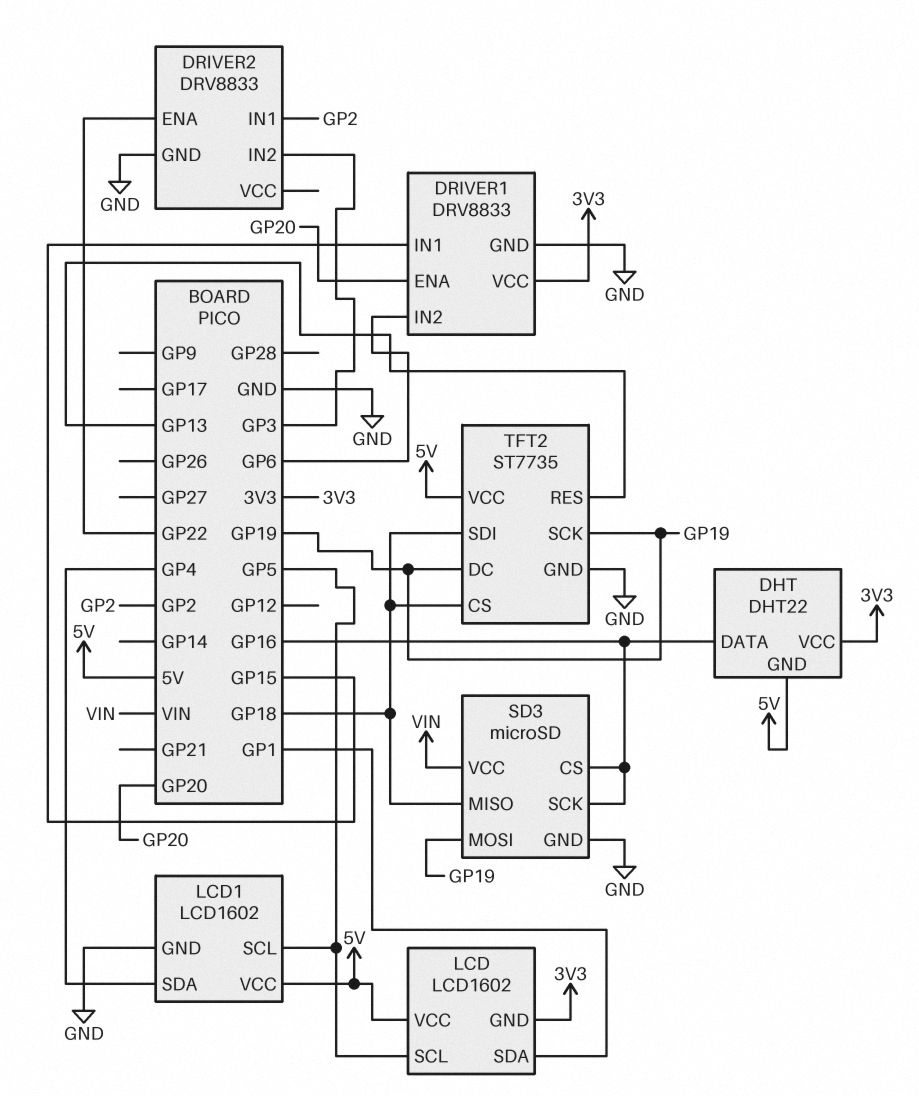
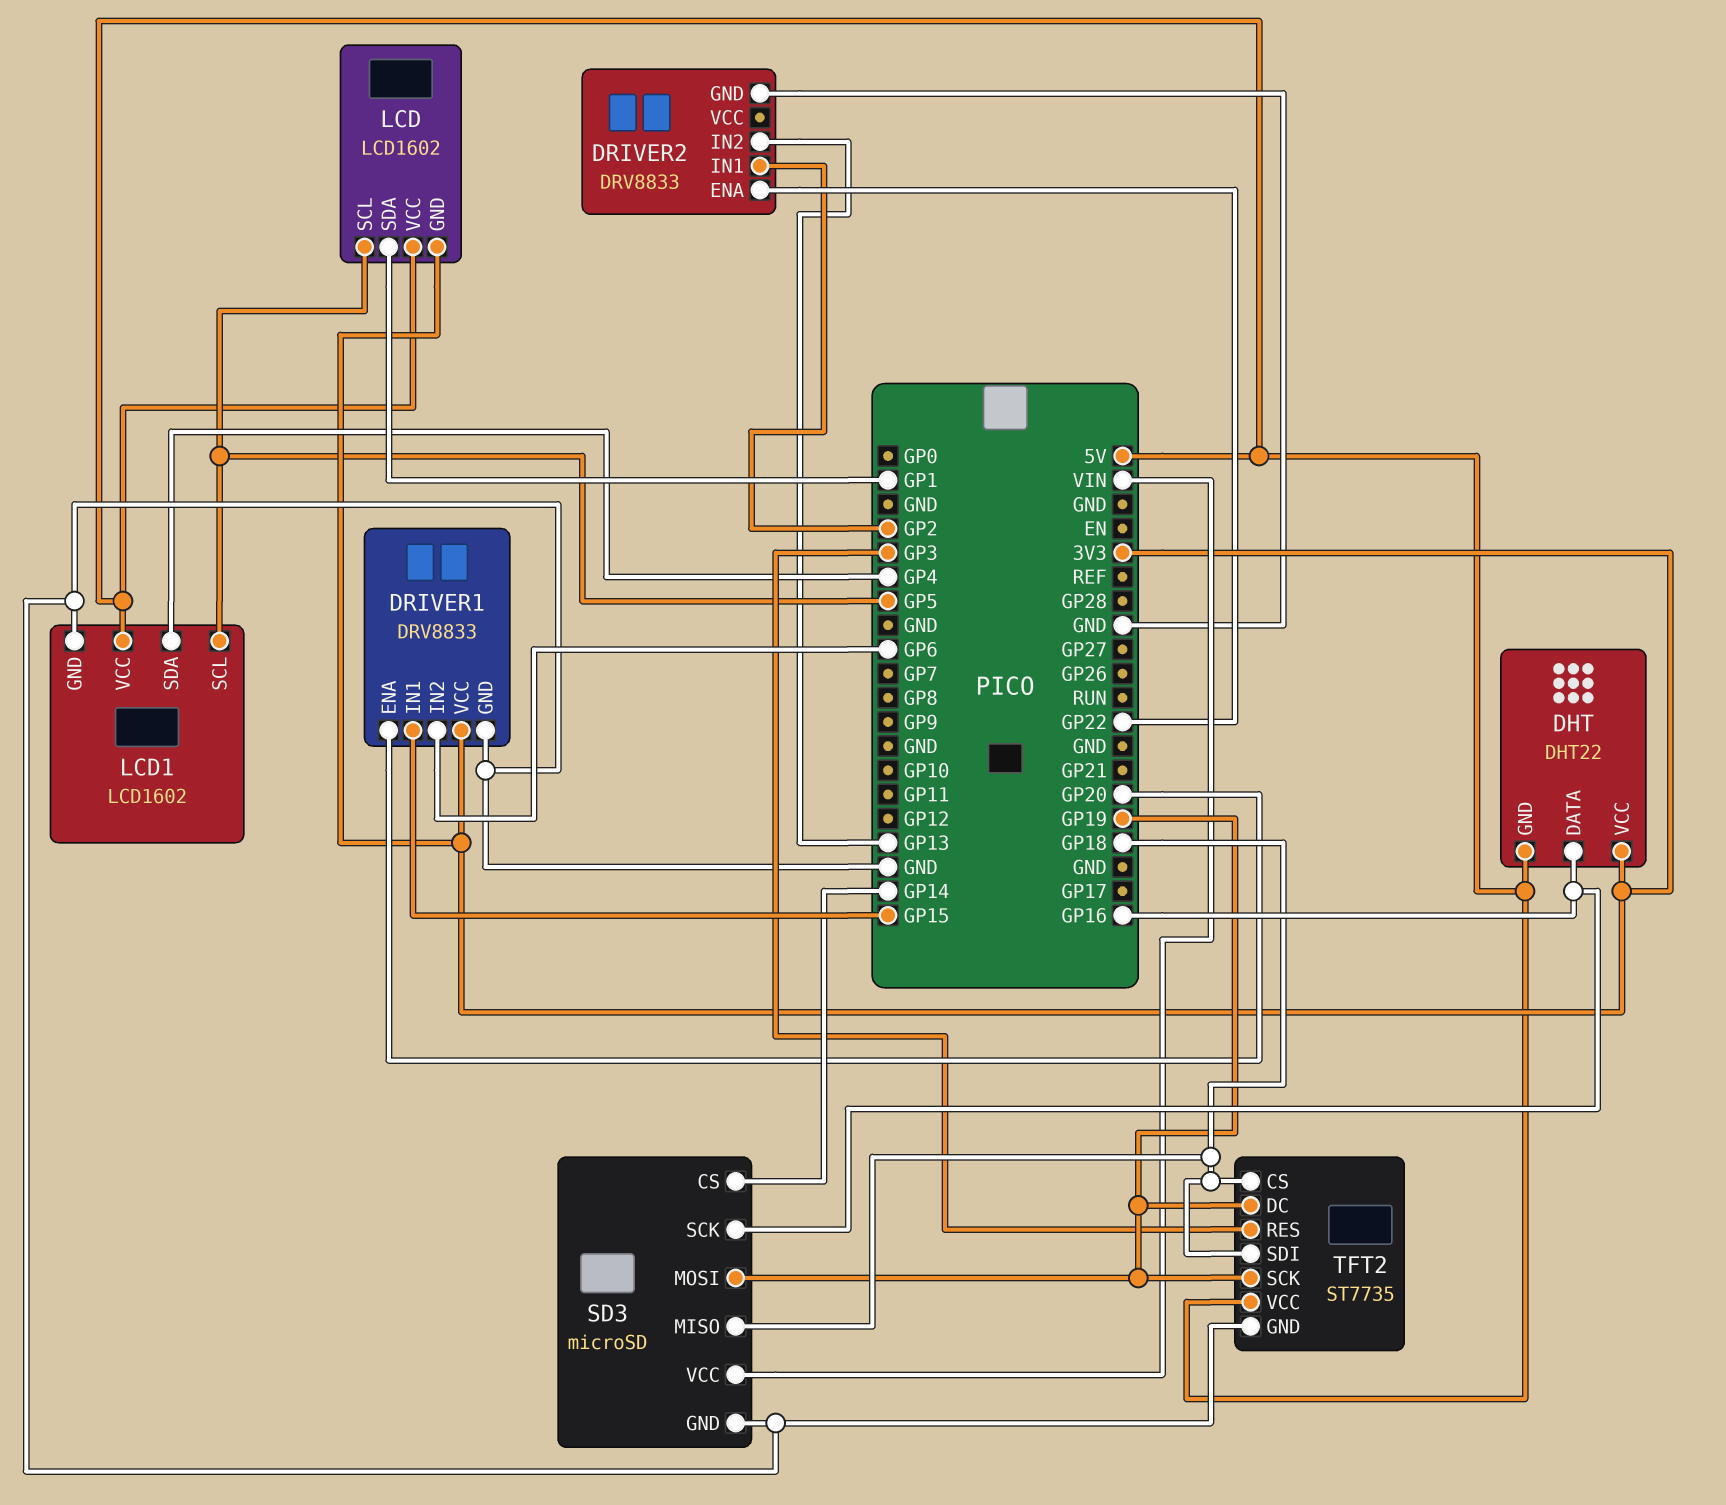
DRIVER2 pin IN2: GP3 -> GP13
SD3 pin CS: GP16 -> GP14
TFT2 pin RES: GP13 -> GP3

